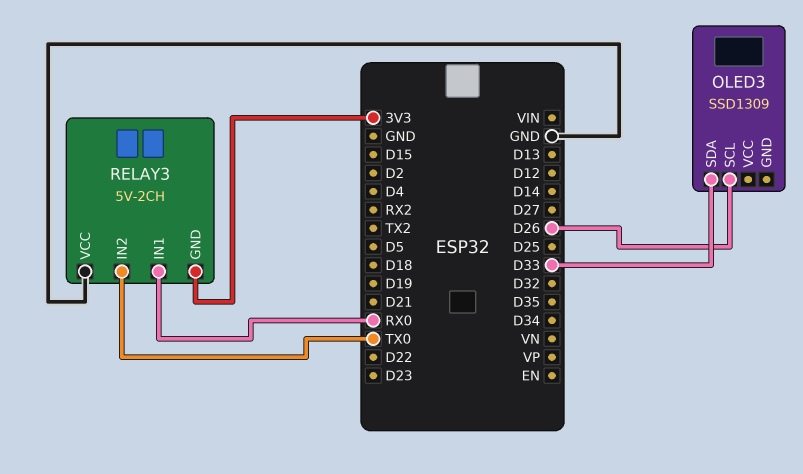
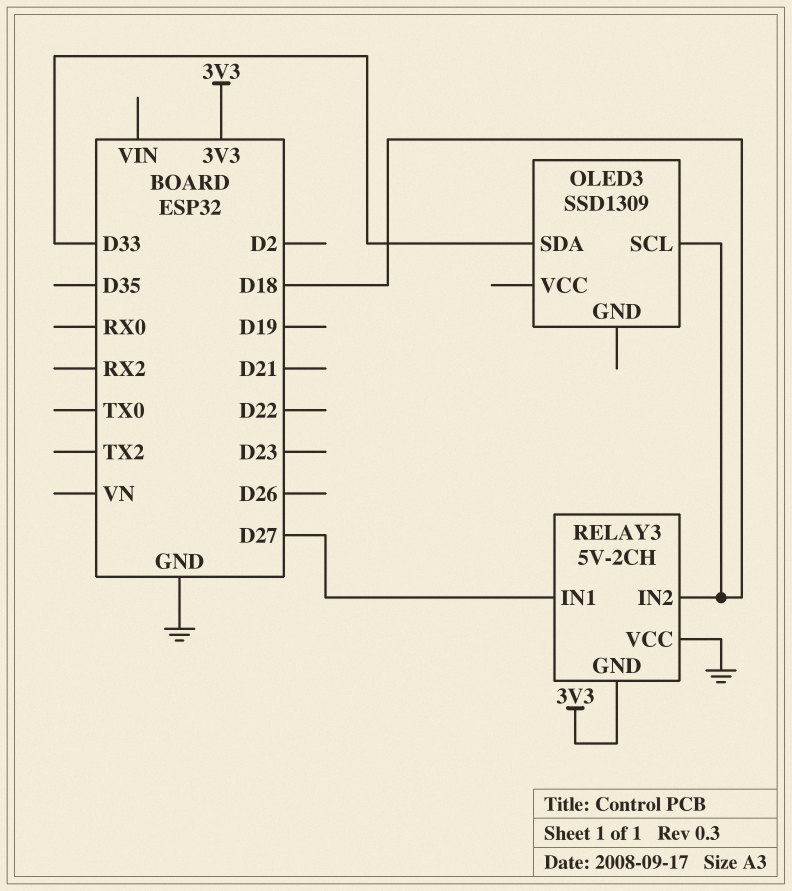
OLED3 pin SCL: D26 -> D18
RELAY3 pin IN1: RX0 -> D27
RELAY3 pin IN2: TX0 -> D18

